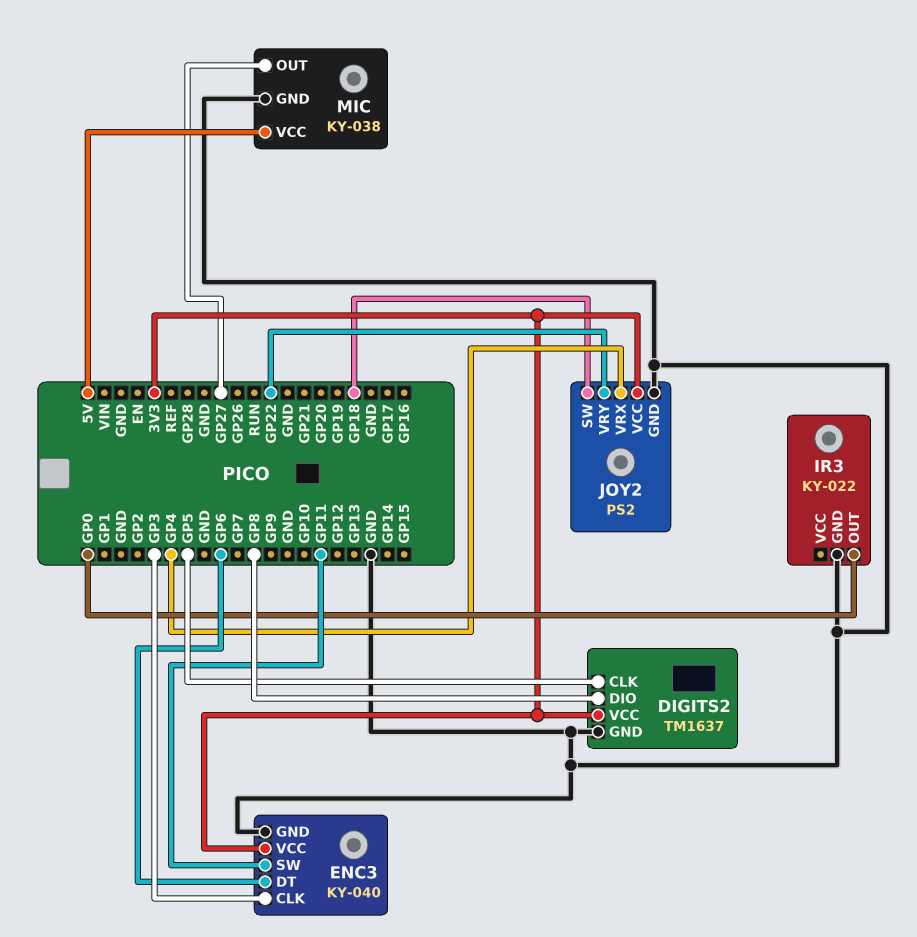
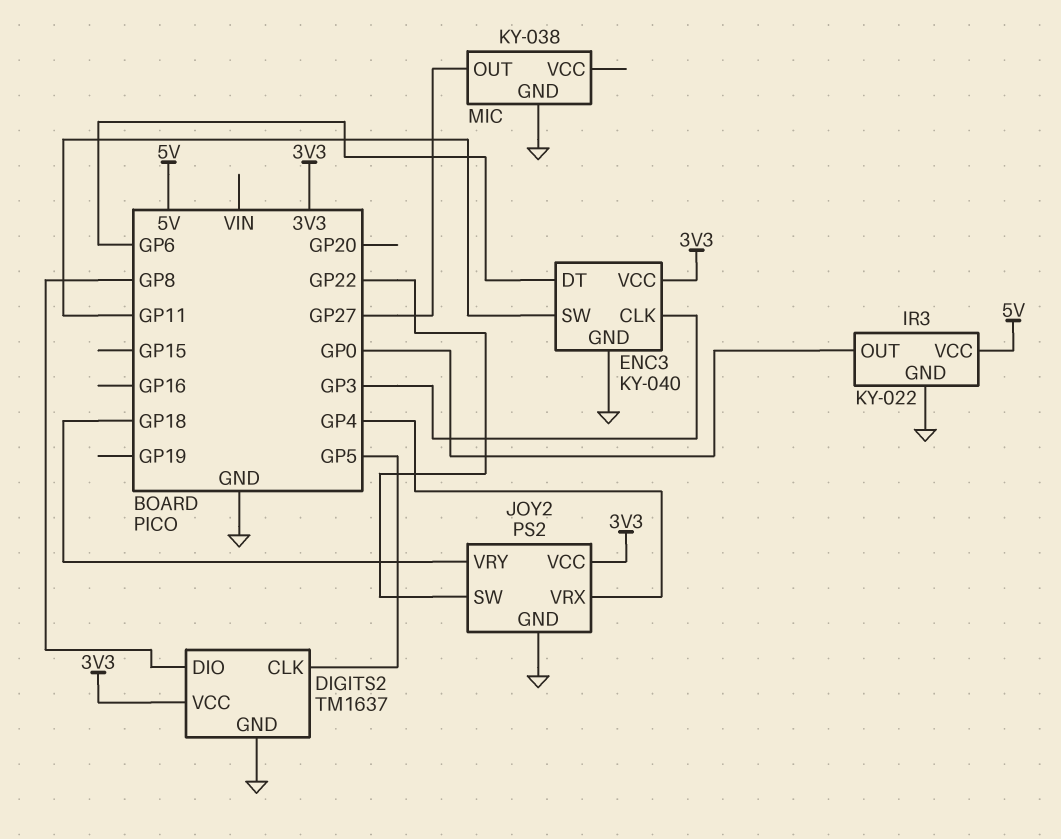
IR3 pin VCC: none -> 5V
JOY2 pin SW: GP18 -> GP22
JOY2 pin VRY: GP22 -> GP18
MIC pin VCC: 5V -> none

